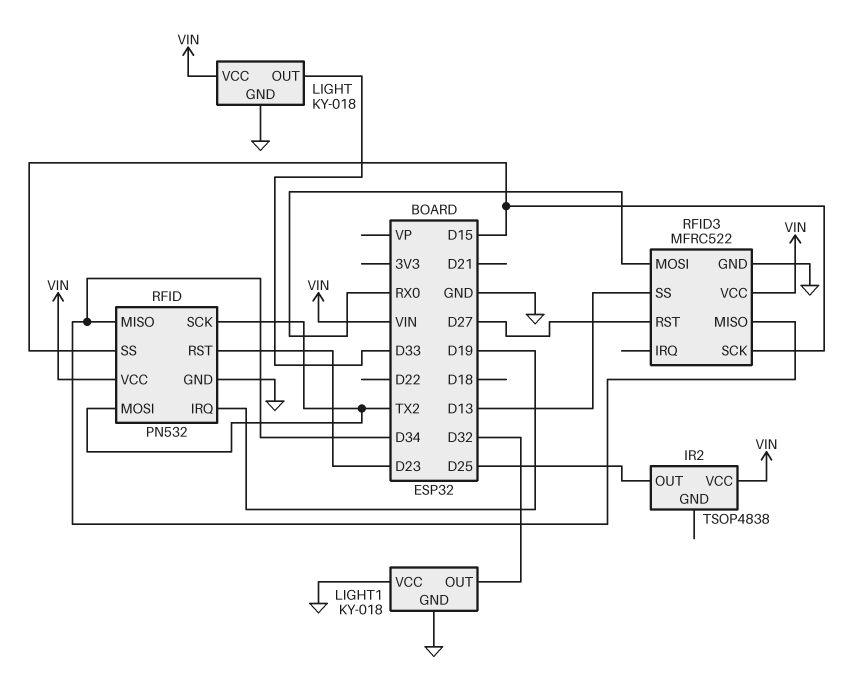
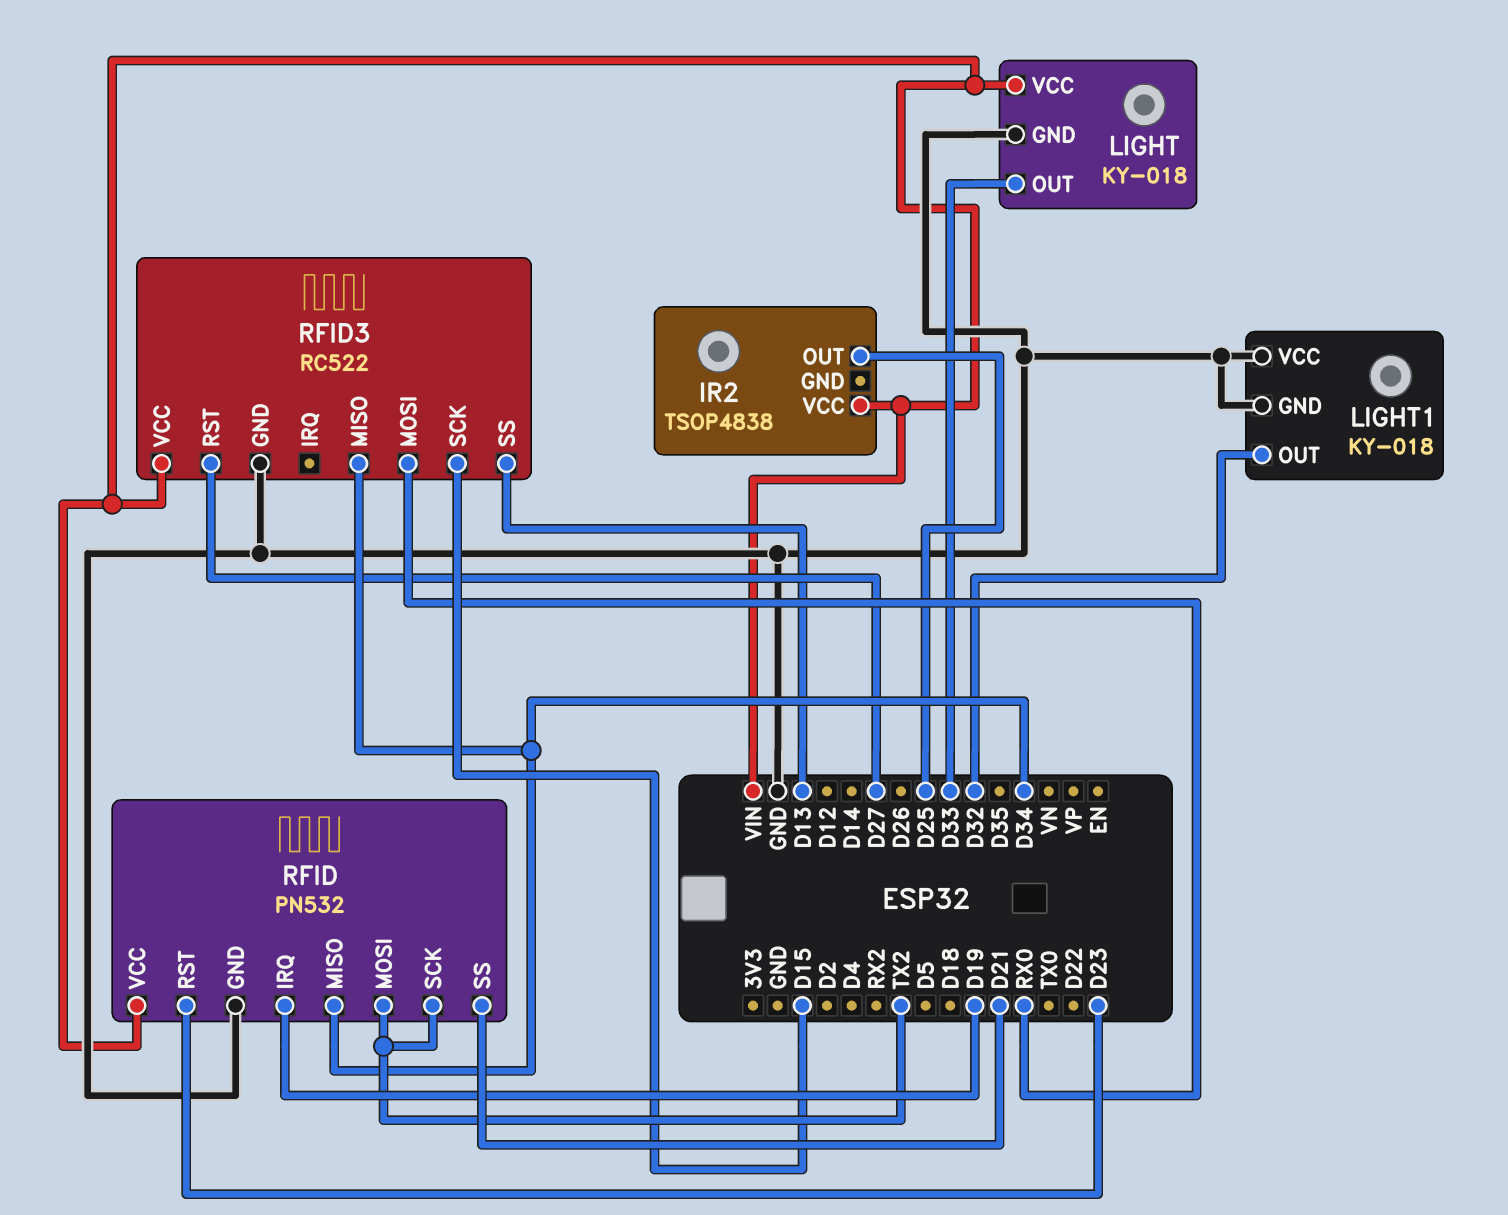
RFID pin SS: D15 -> D21
RFID3: MFRC522 -> RC522

